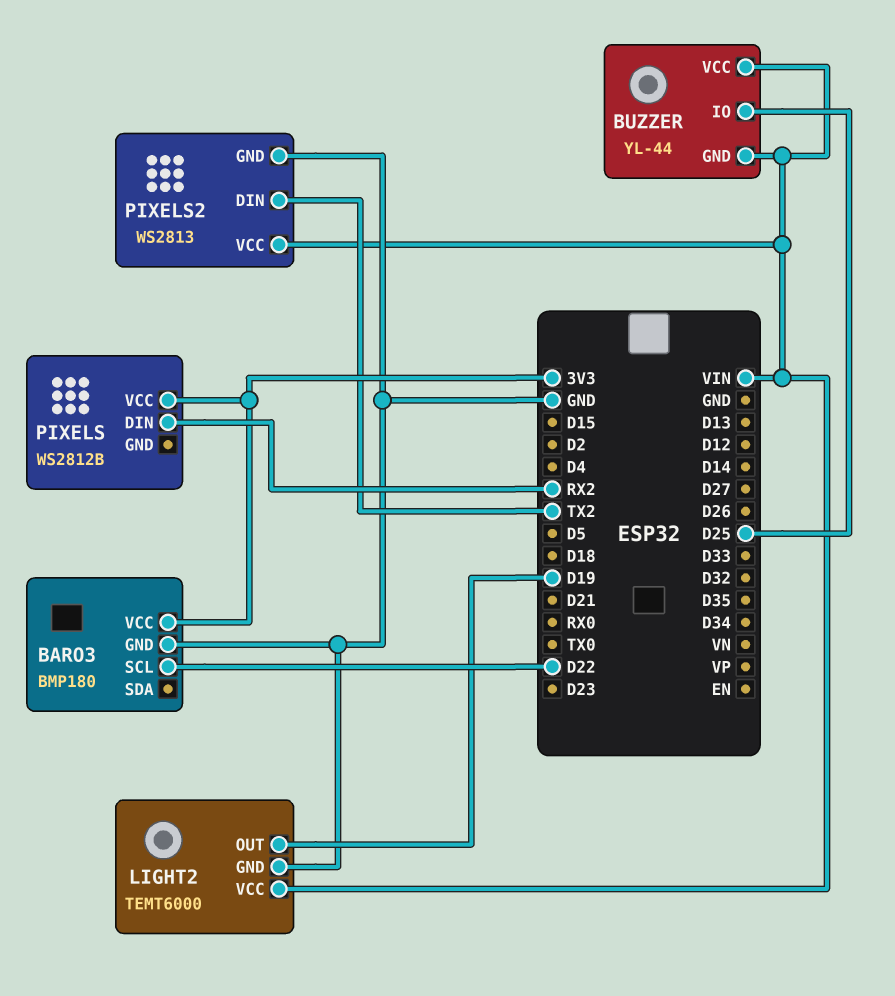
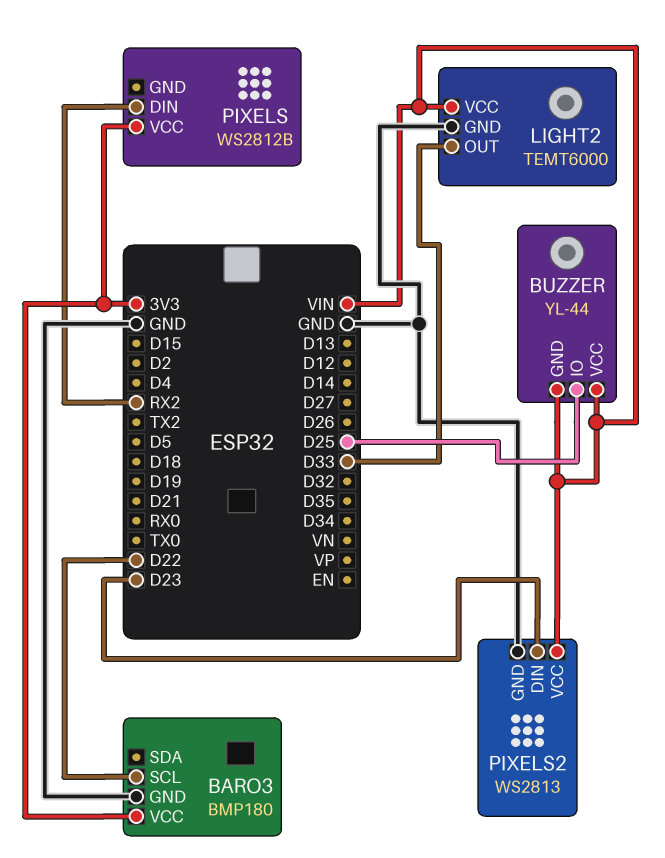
LIGHT2 pin OUT: D19 -> D33
PIXELS2 pin DIN: TX2 -> D23

